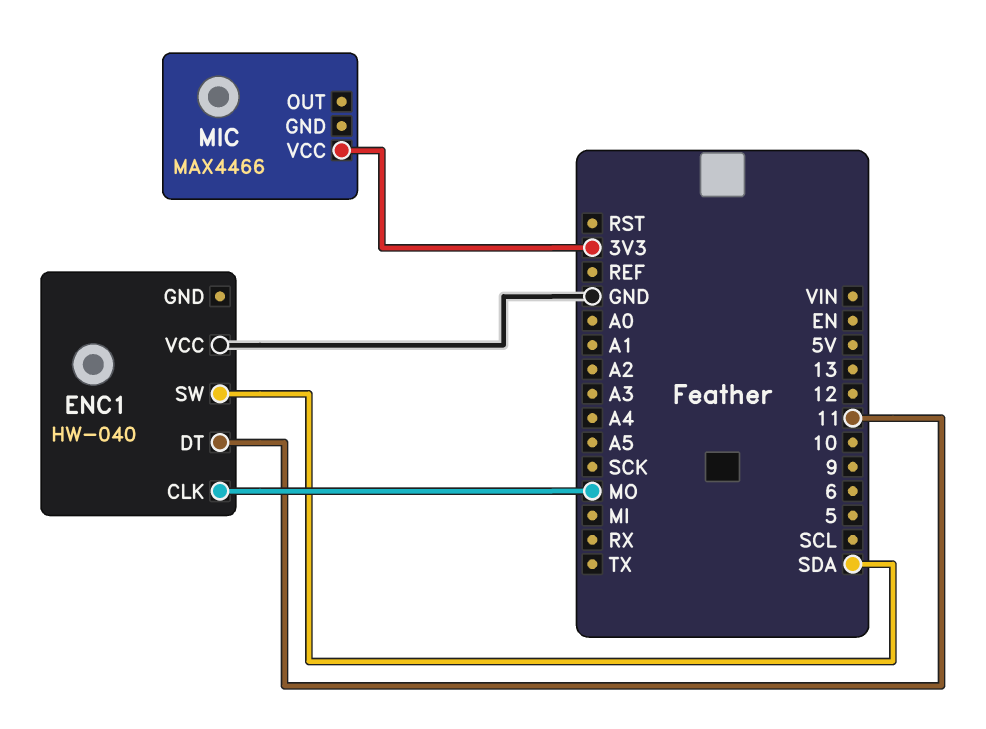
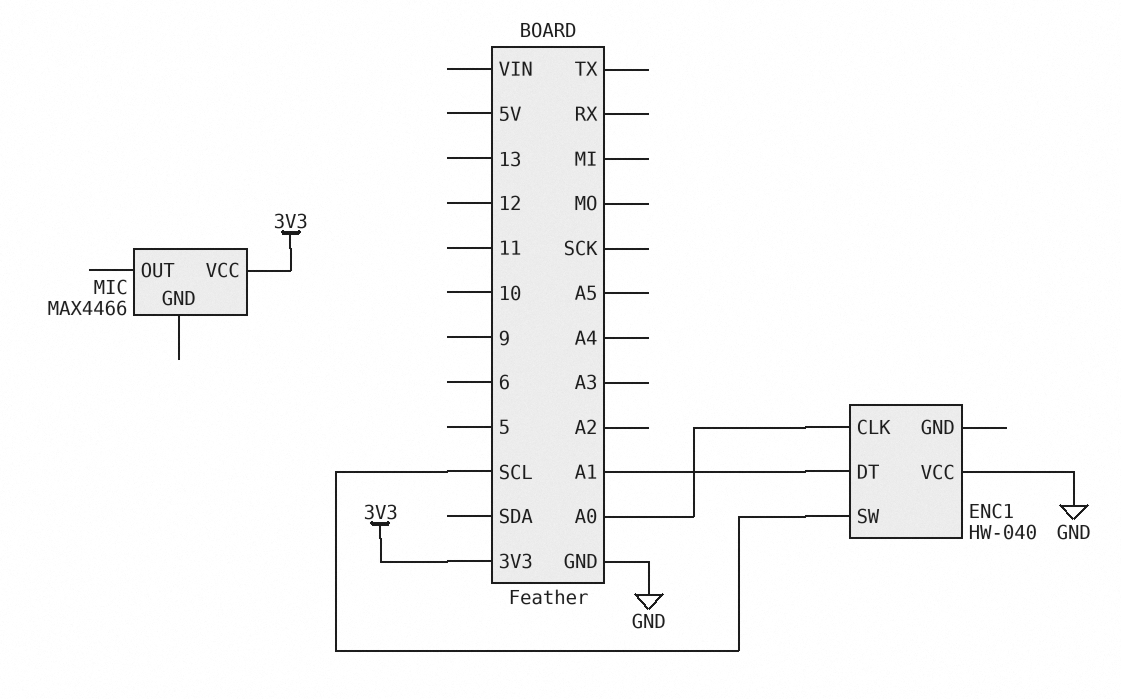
ENC1 pin CLK: MO -> A0
ENC1 pin DT: 11 -> A1
ENC1 pin SW: SDA -> SCL

